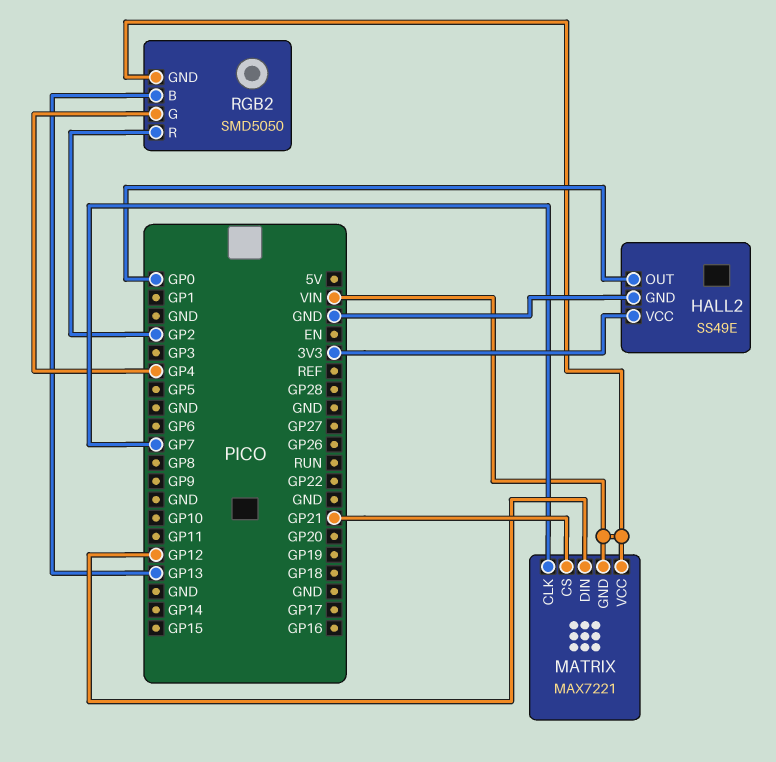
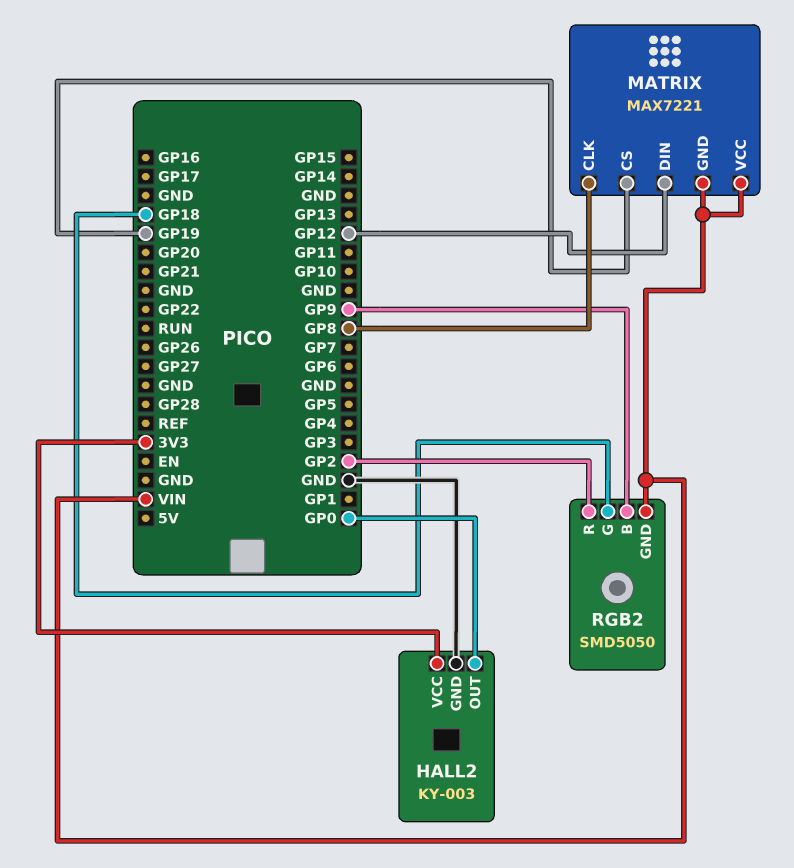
HALL2: SS49E -> KY-003
MATRIX pin CLK: GP7 -> GP8
MATRIX pin CS: GP21 -> GP19
RGB2 pin B: GP13 -> GP9
RGB2 pin G: GP4 -> GP18

